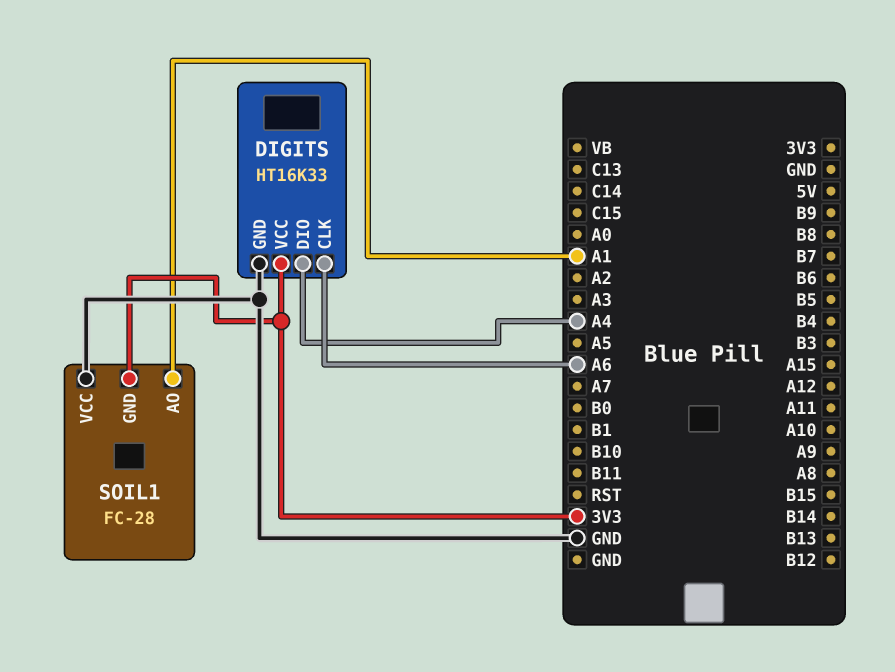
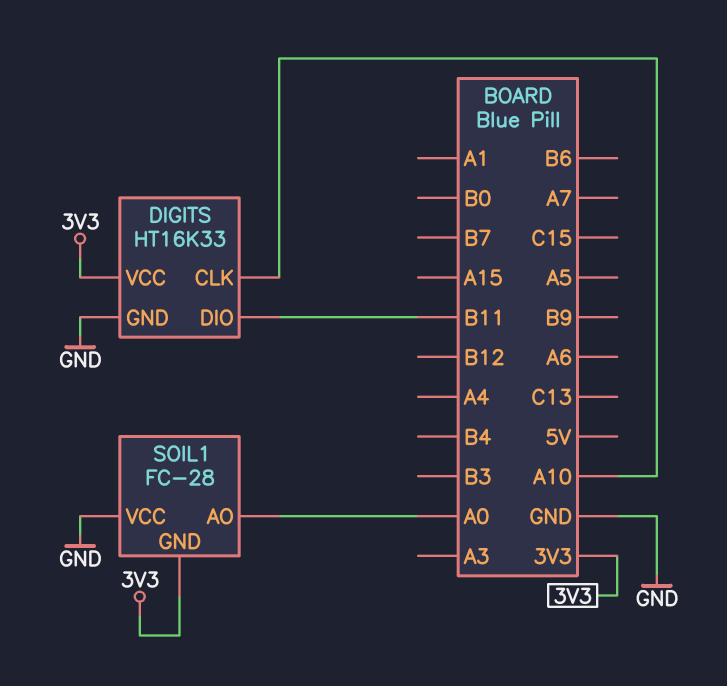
DIGITS pin CLK: A6 -> A10
DIGITS pin DIO: A4 -> B11
SOIL1 pin AO: A1 -> A0

